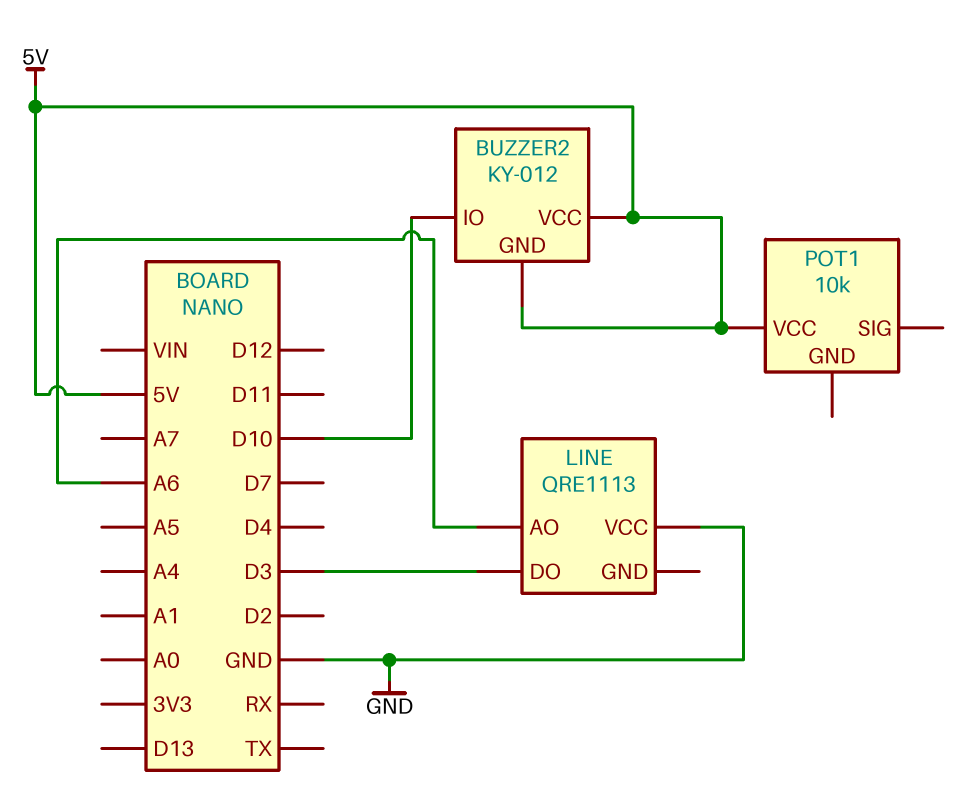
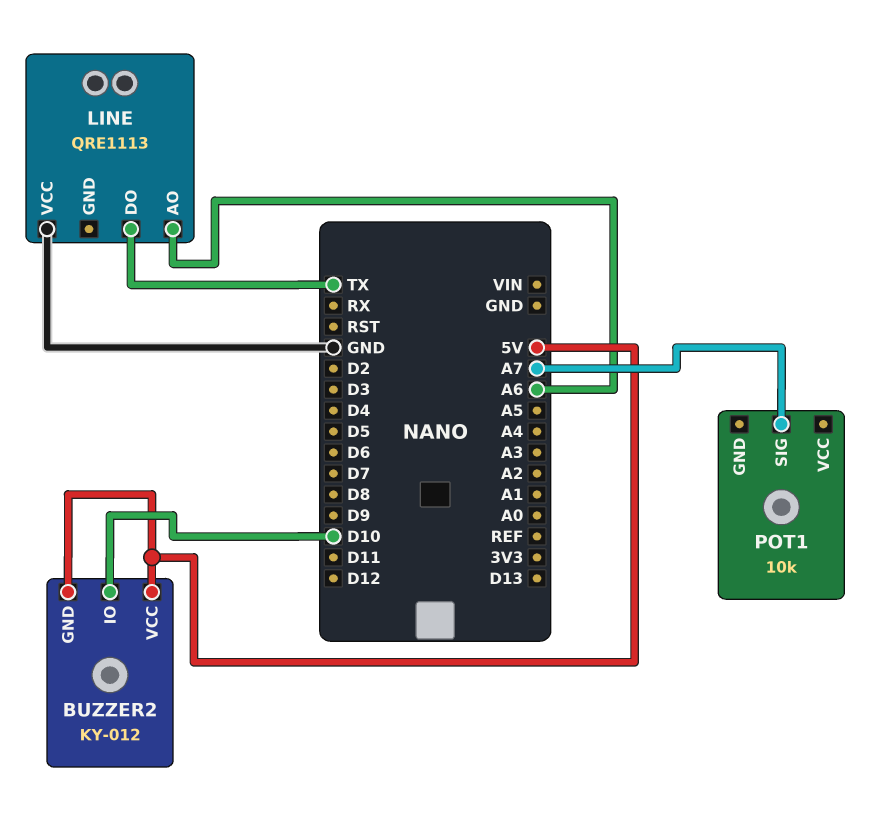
LINE pin DO: D3 -> TX
POT1 pin SIG: none -> A7
POT1 pin VCC: 5V -> none

